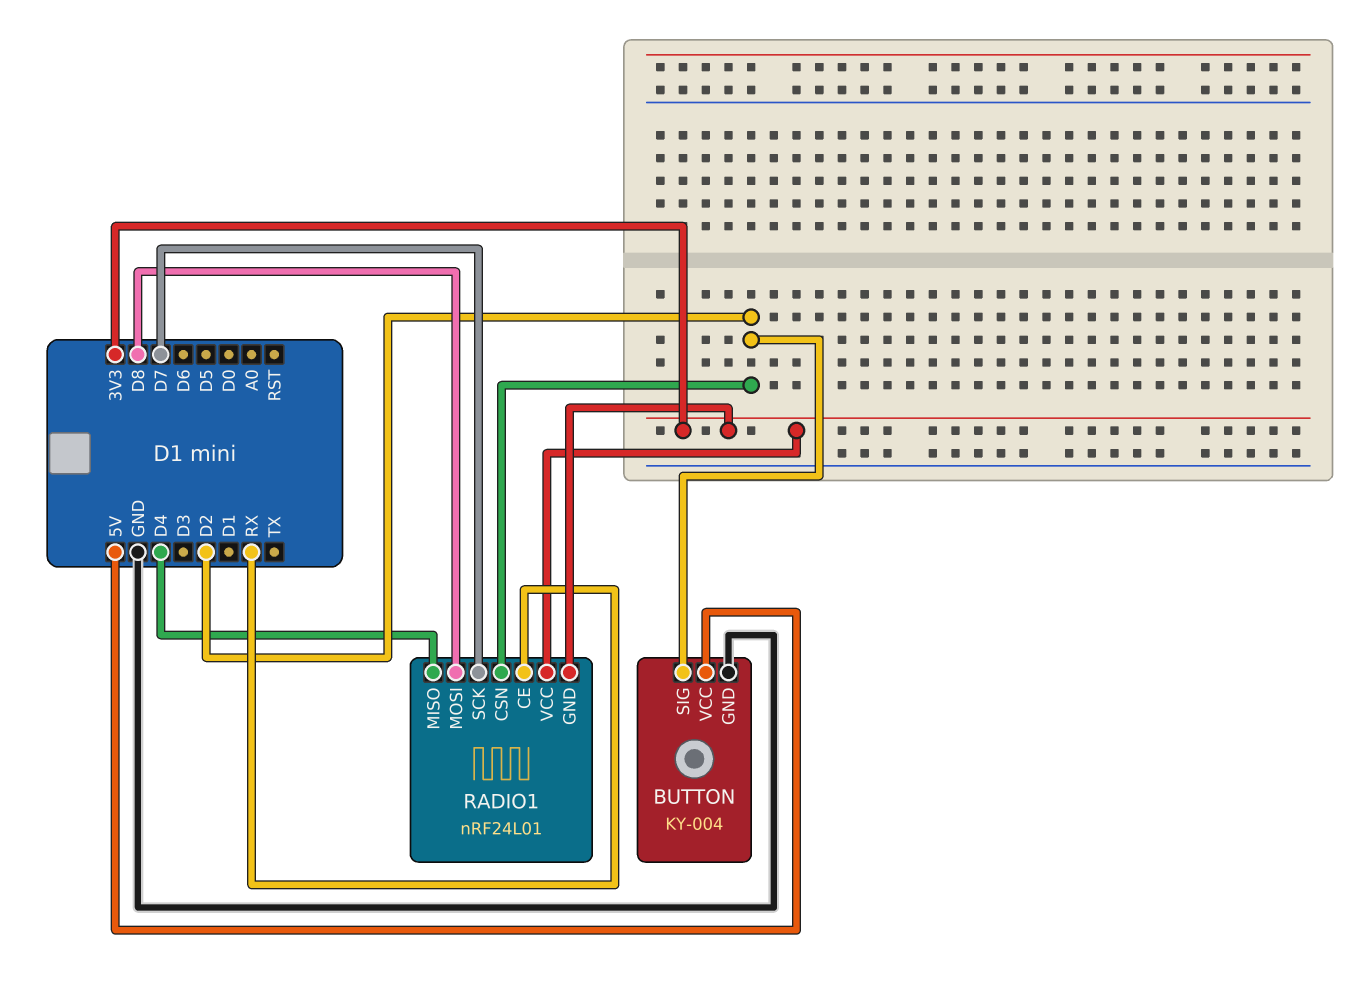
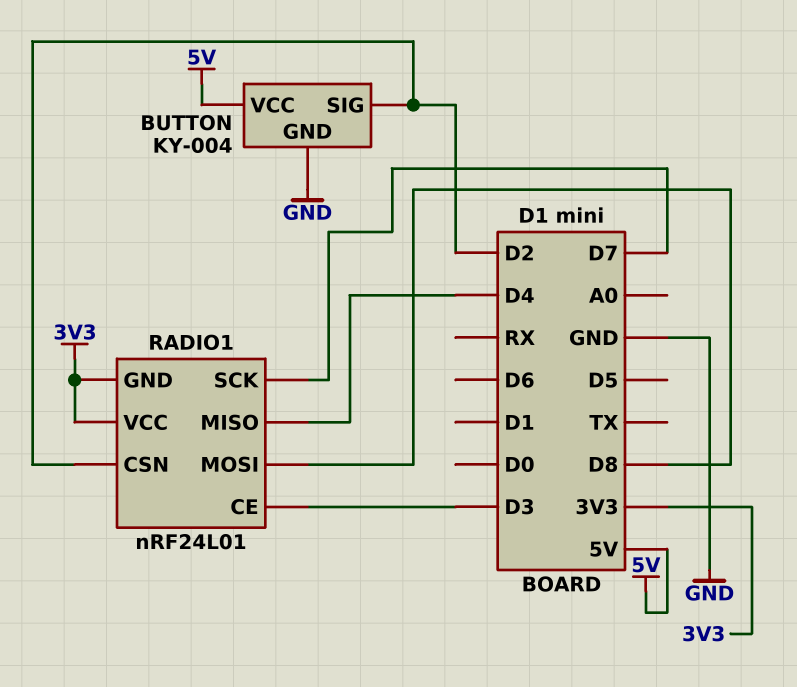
RADIO1 pin CE: RX -> D3

